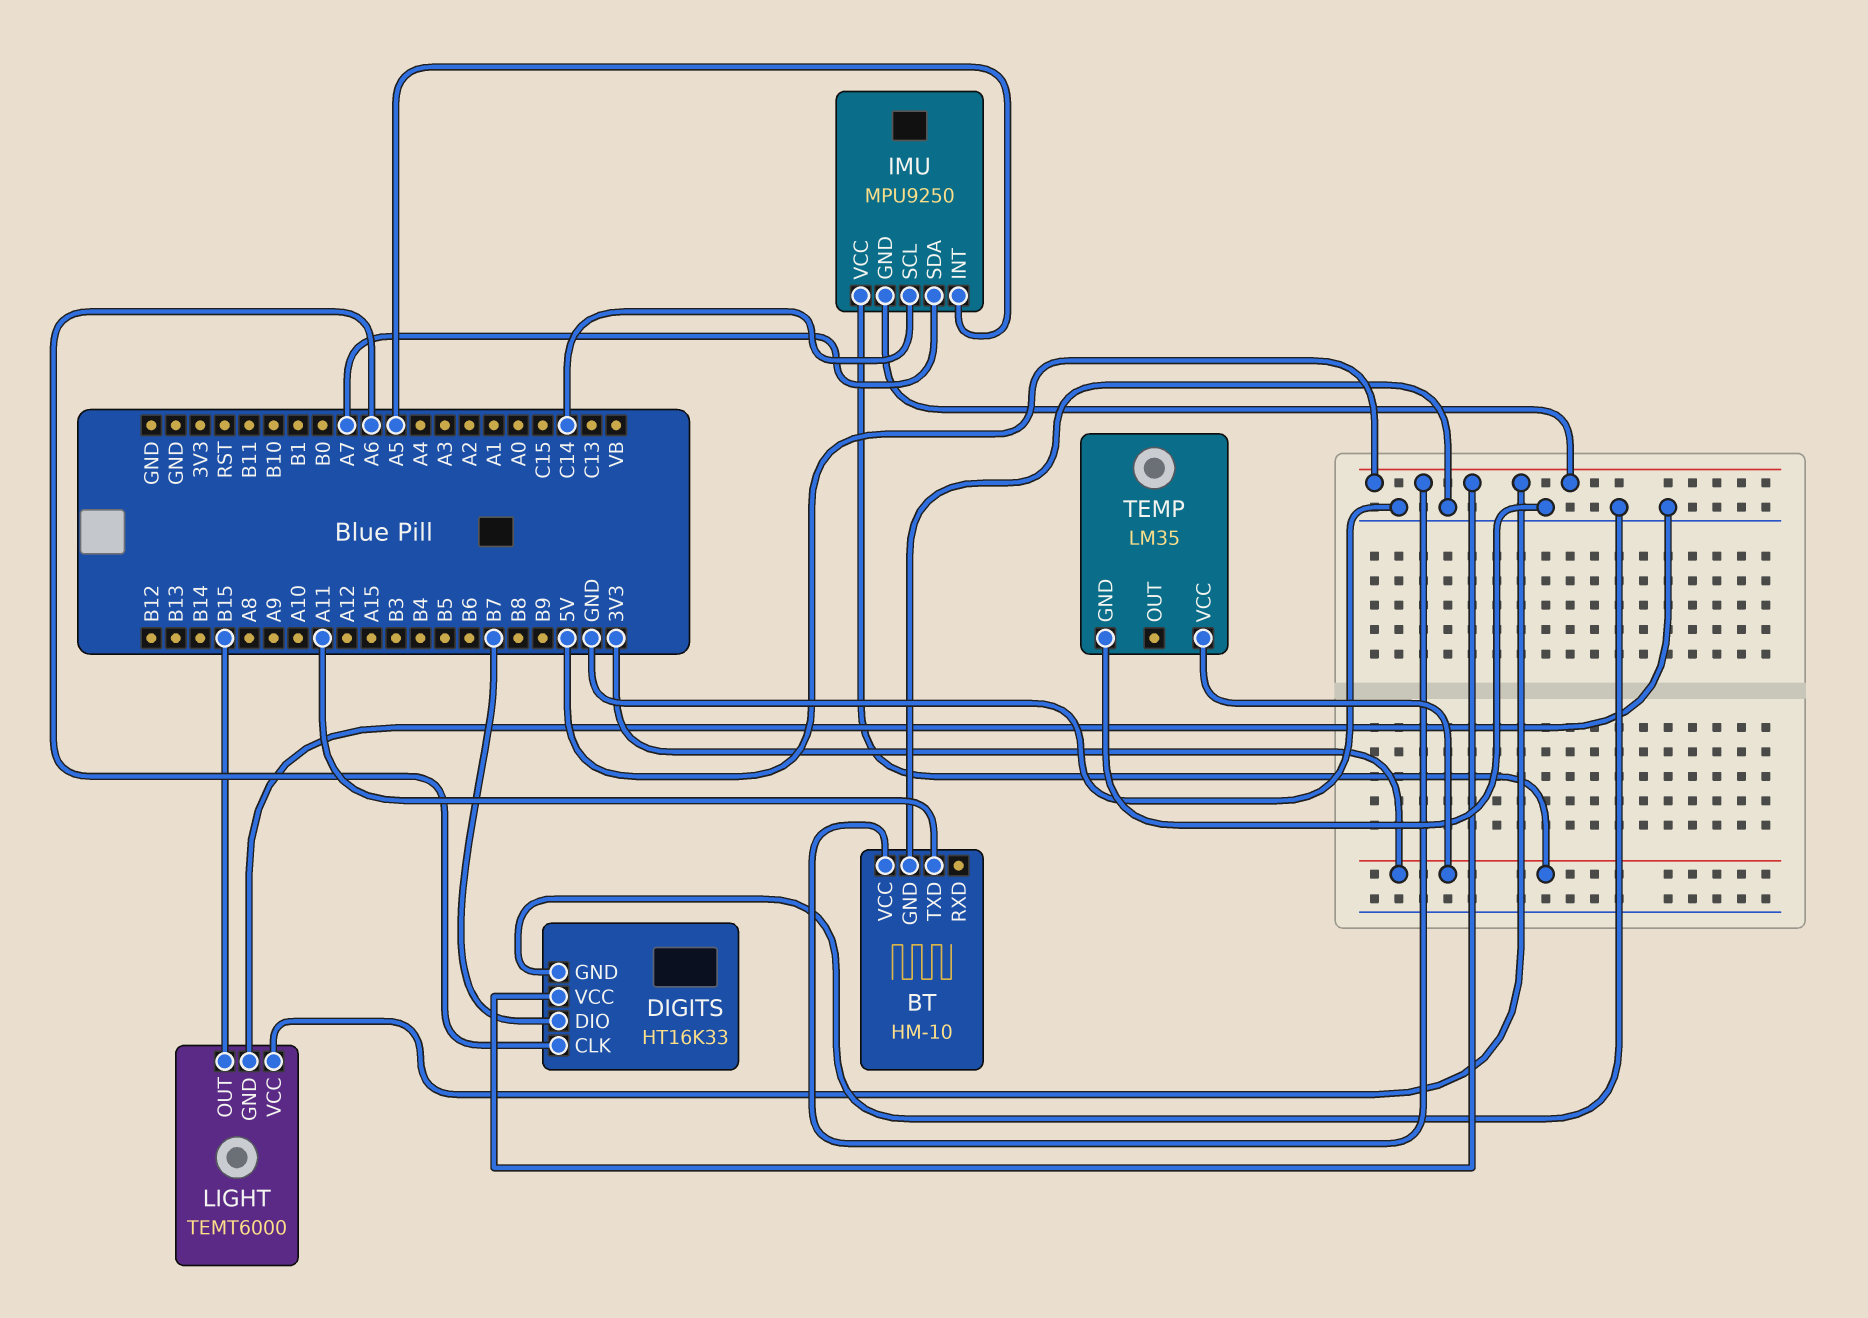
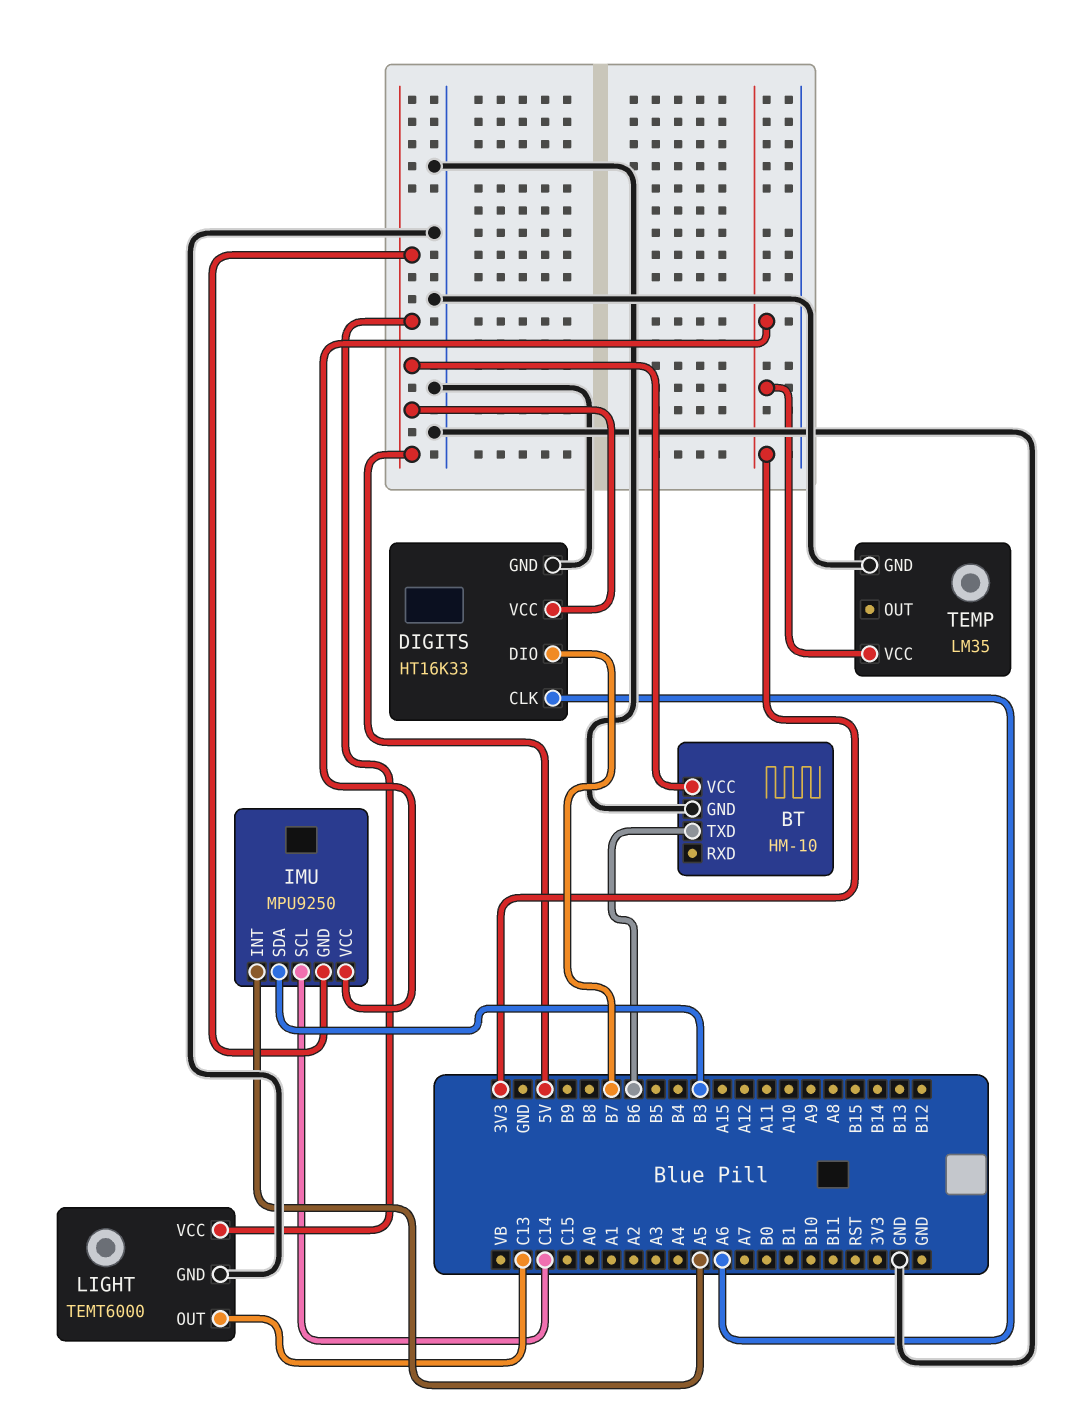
BT pin TXD: A11 -> B6
IMU pin SDA: A7 -> B3
LIGHT pin OUT: B15 -> C13

